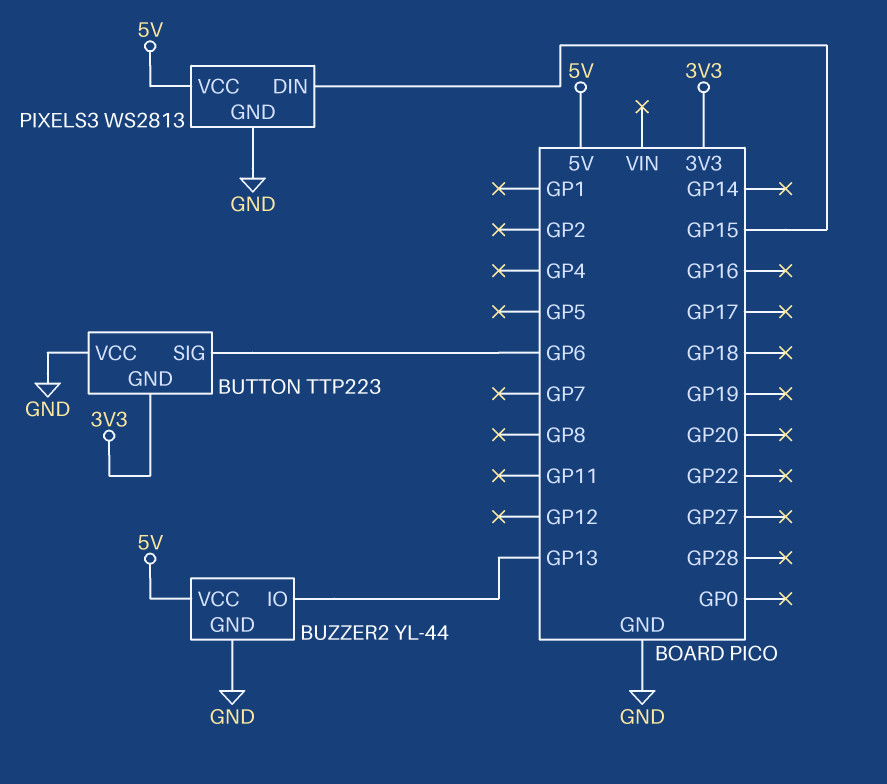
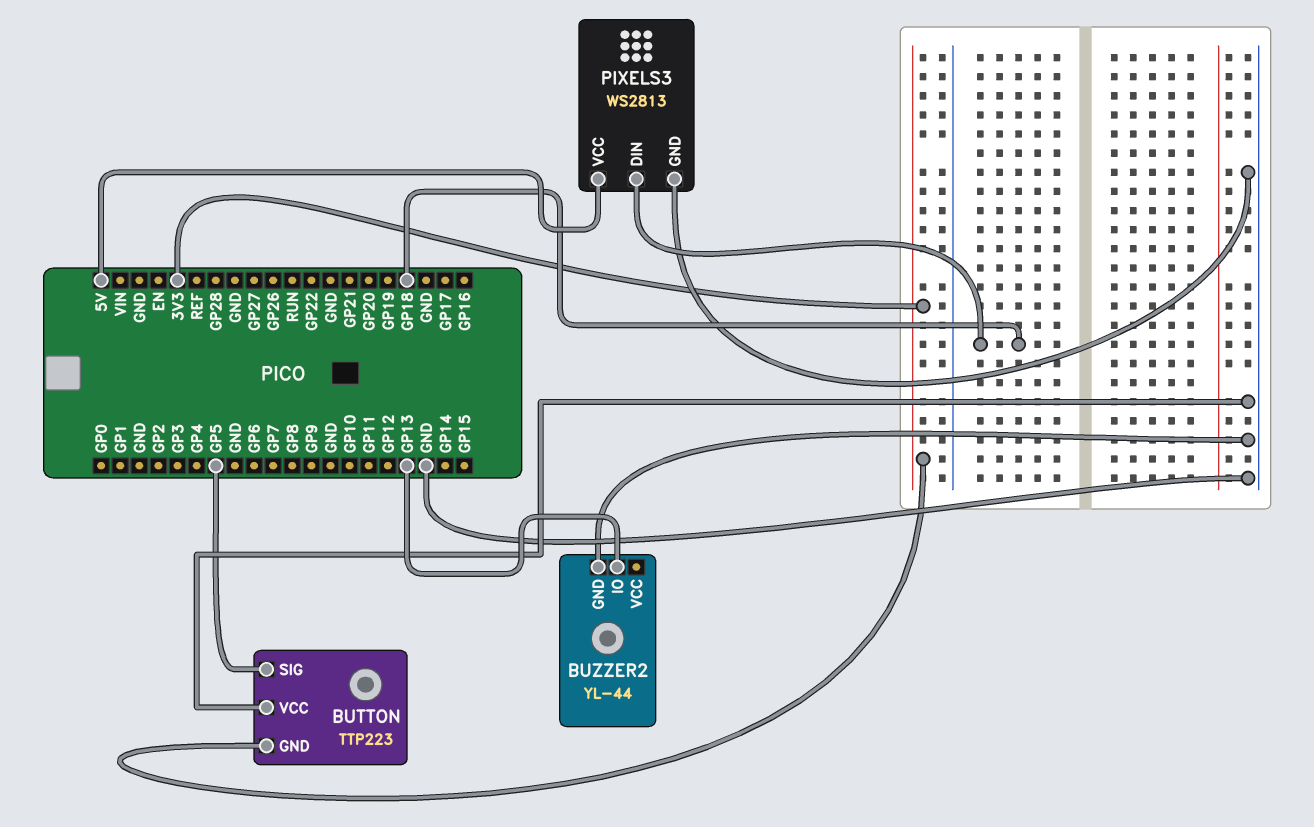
BUTTON pin SIG: GP6 -> GP5
BUZZER2 pin VCC: 5V -> none
PIXELS3 pin DIN: GP15 -> GP18

